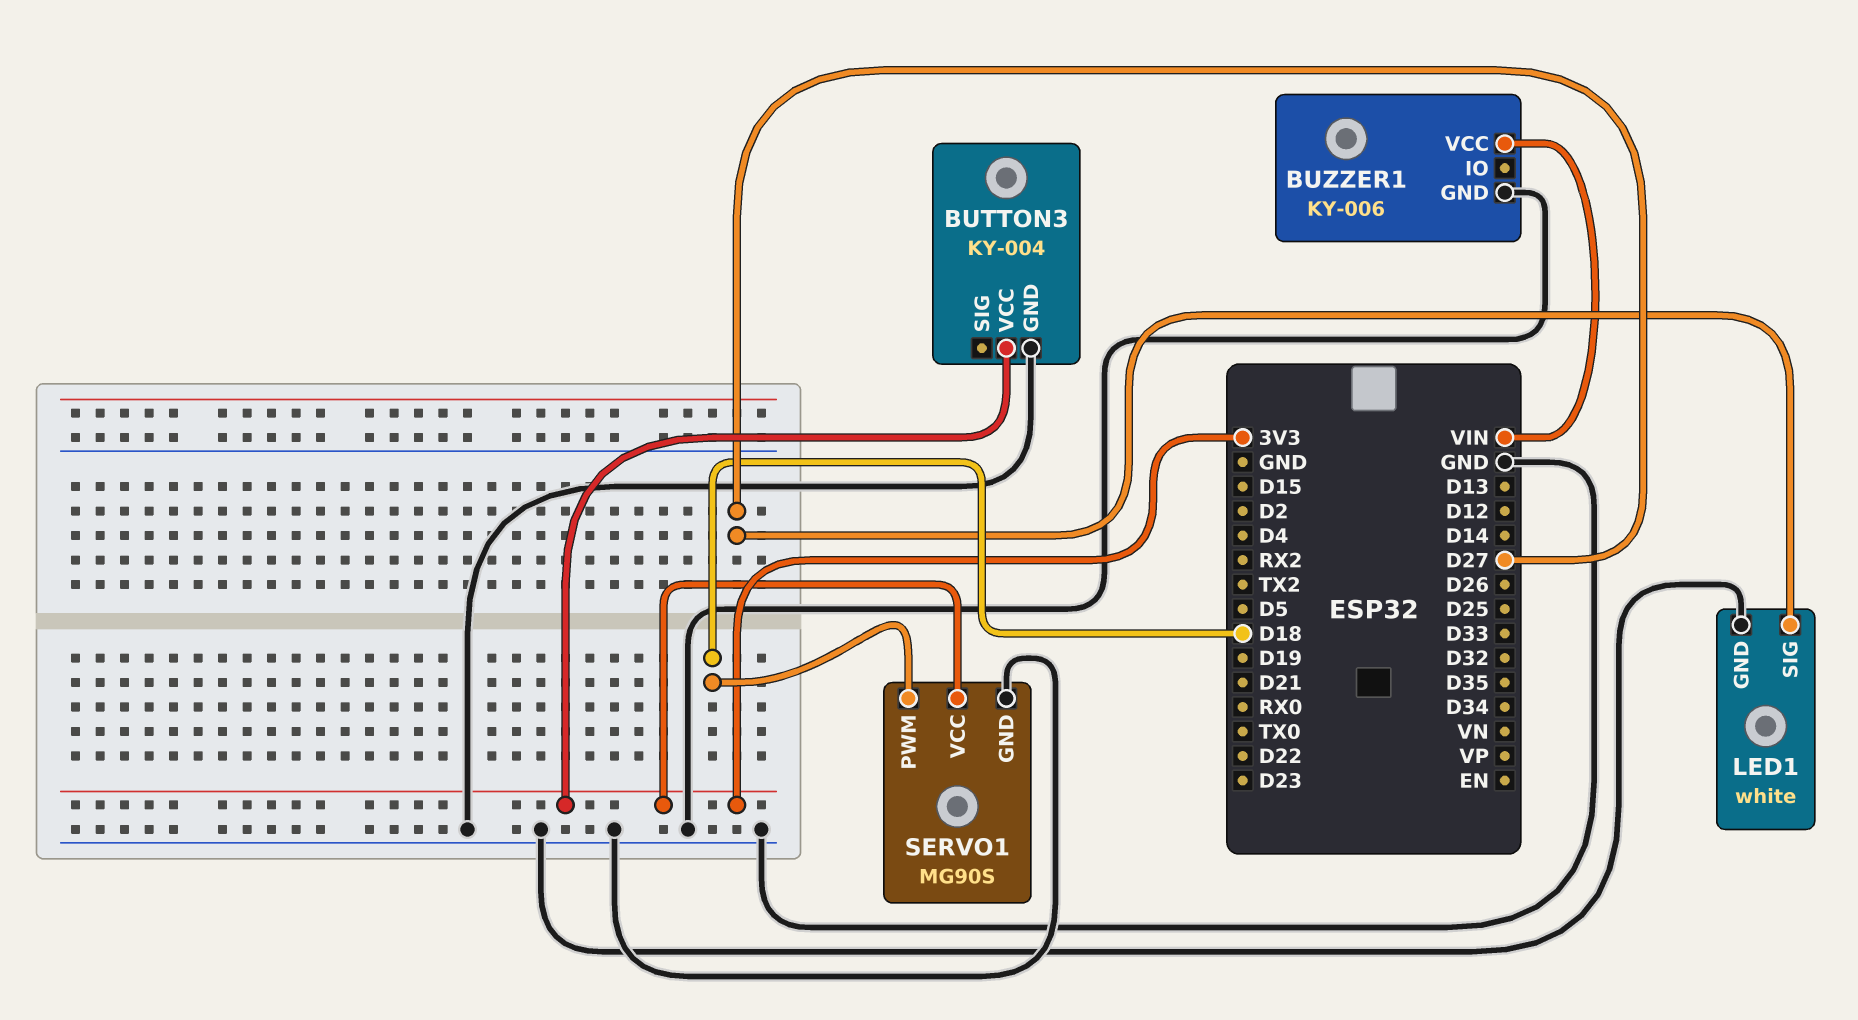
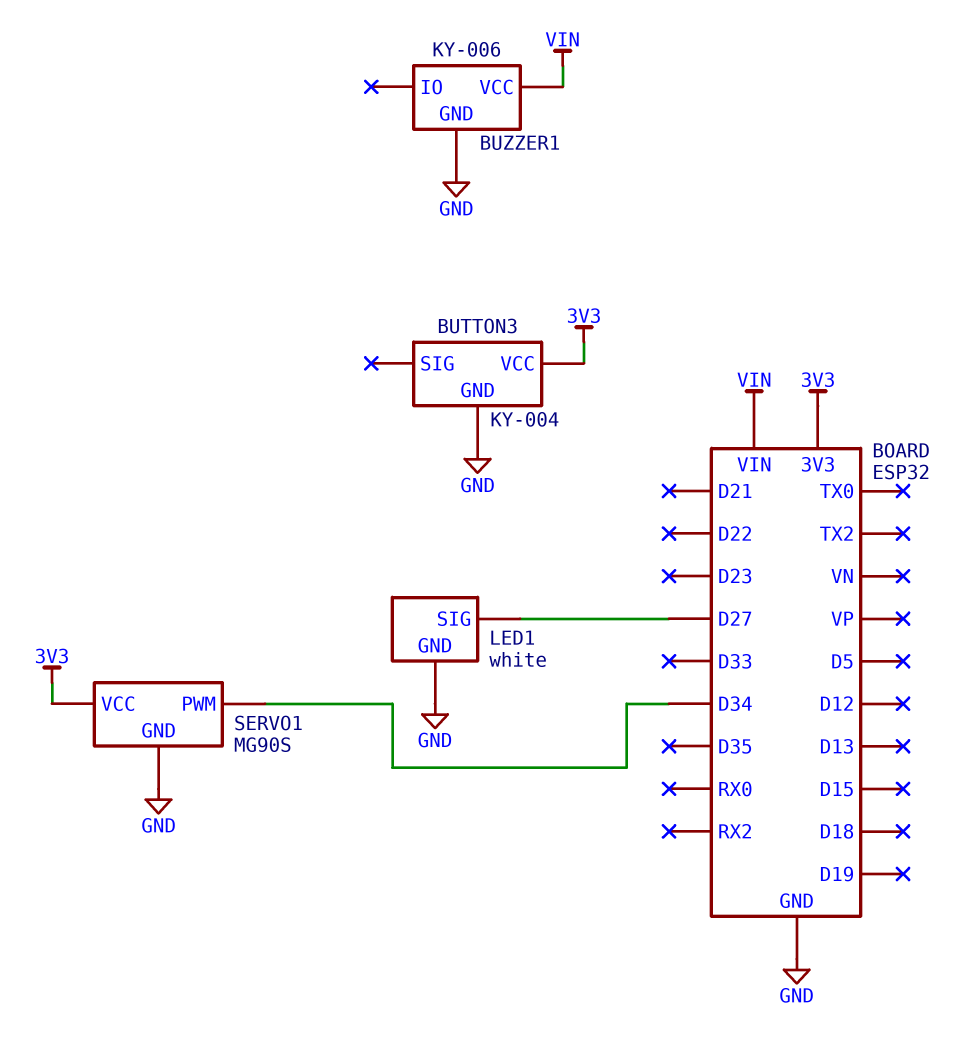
SERVO1 pin PWM: D18 -> D34

